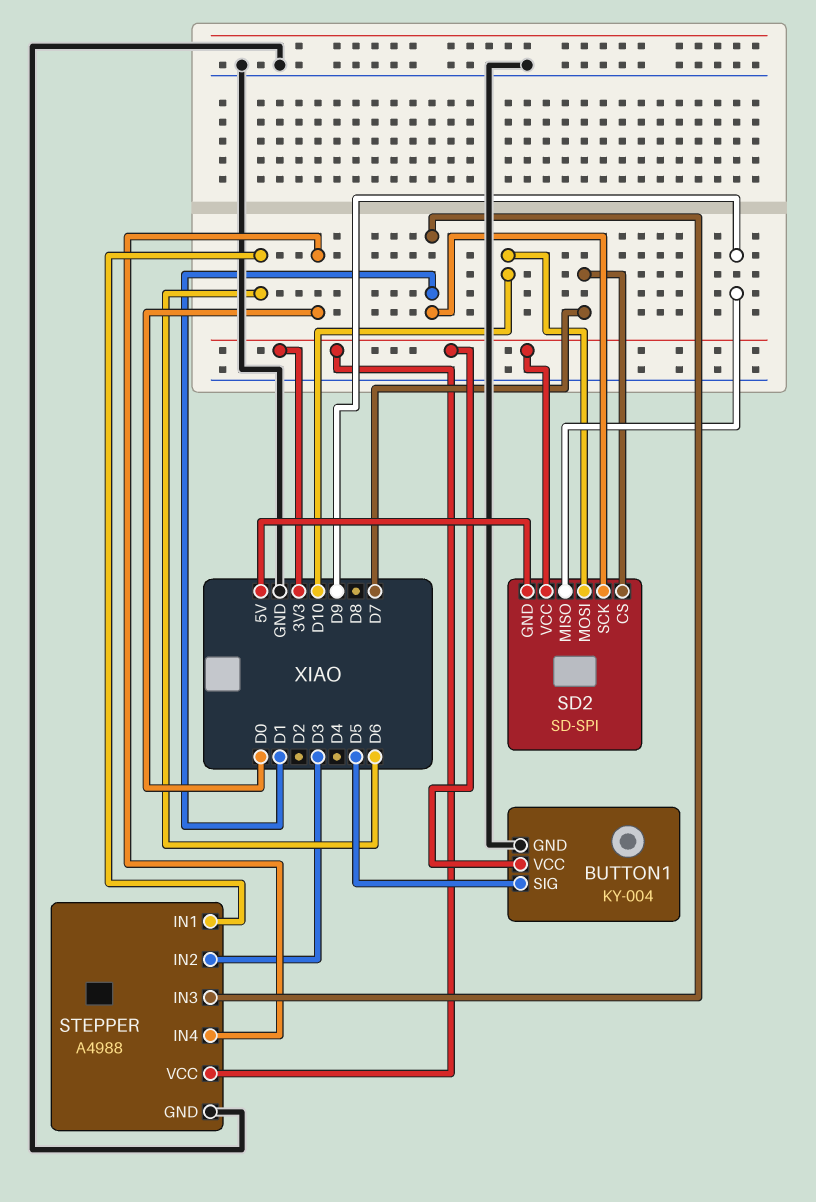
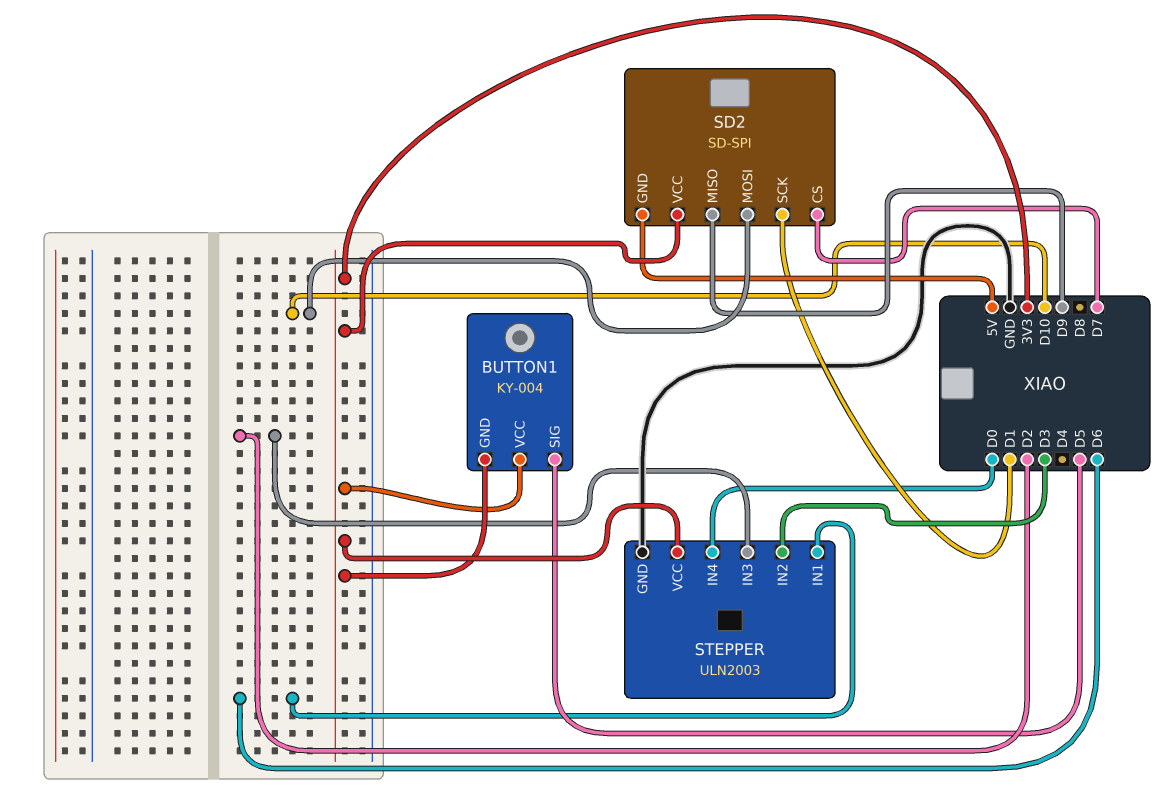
BUTTON1 pin GND: GND -> 3V3
STEPPER: A4988 -> ULN2003
STEPPER pin IN3: D1 -> D2

